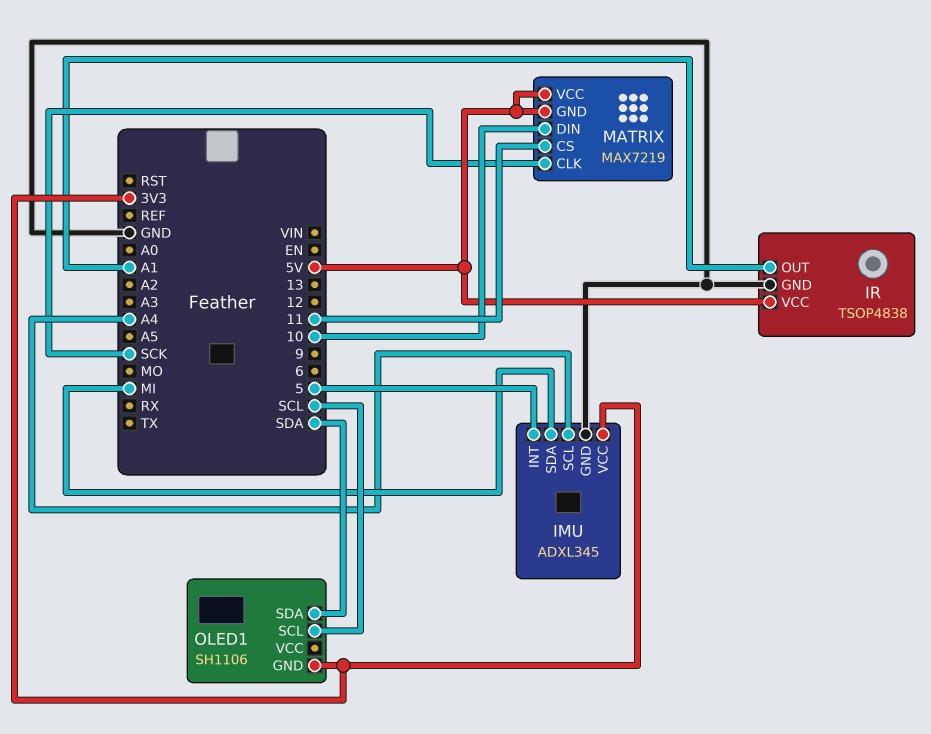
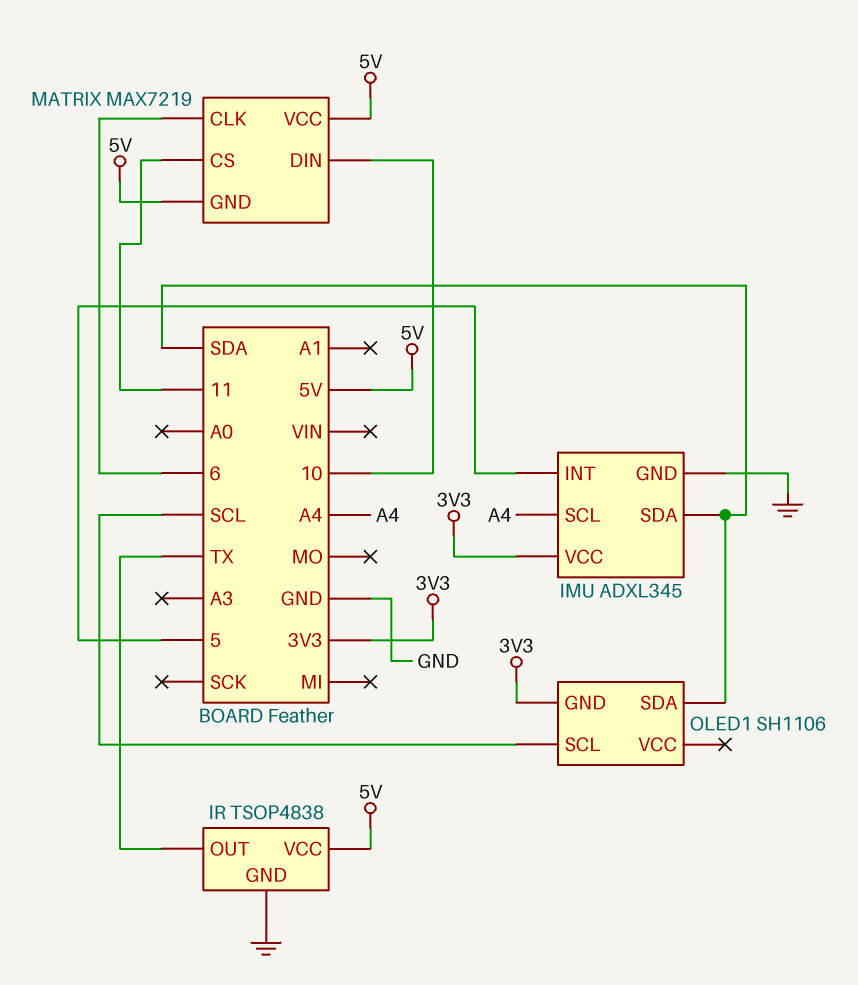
IMU pin SDA: MI -> SDA
IR pin OUT: A1 -> TX
MATRIX pin CLK: SCK -> 6

